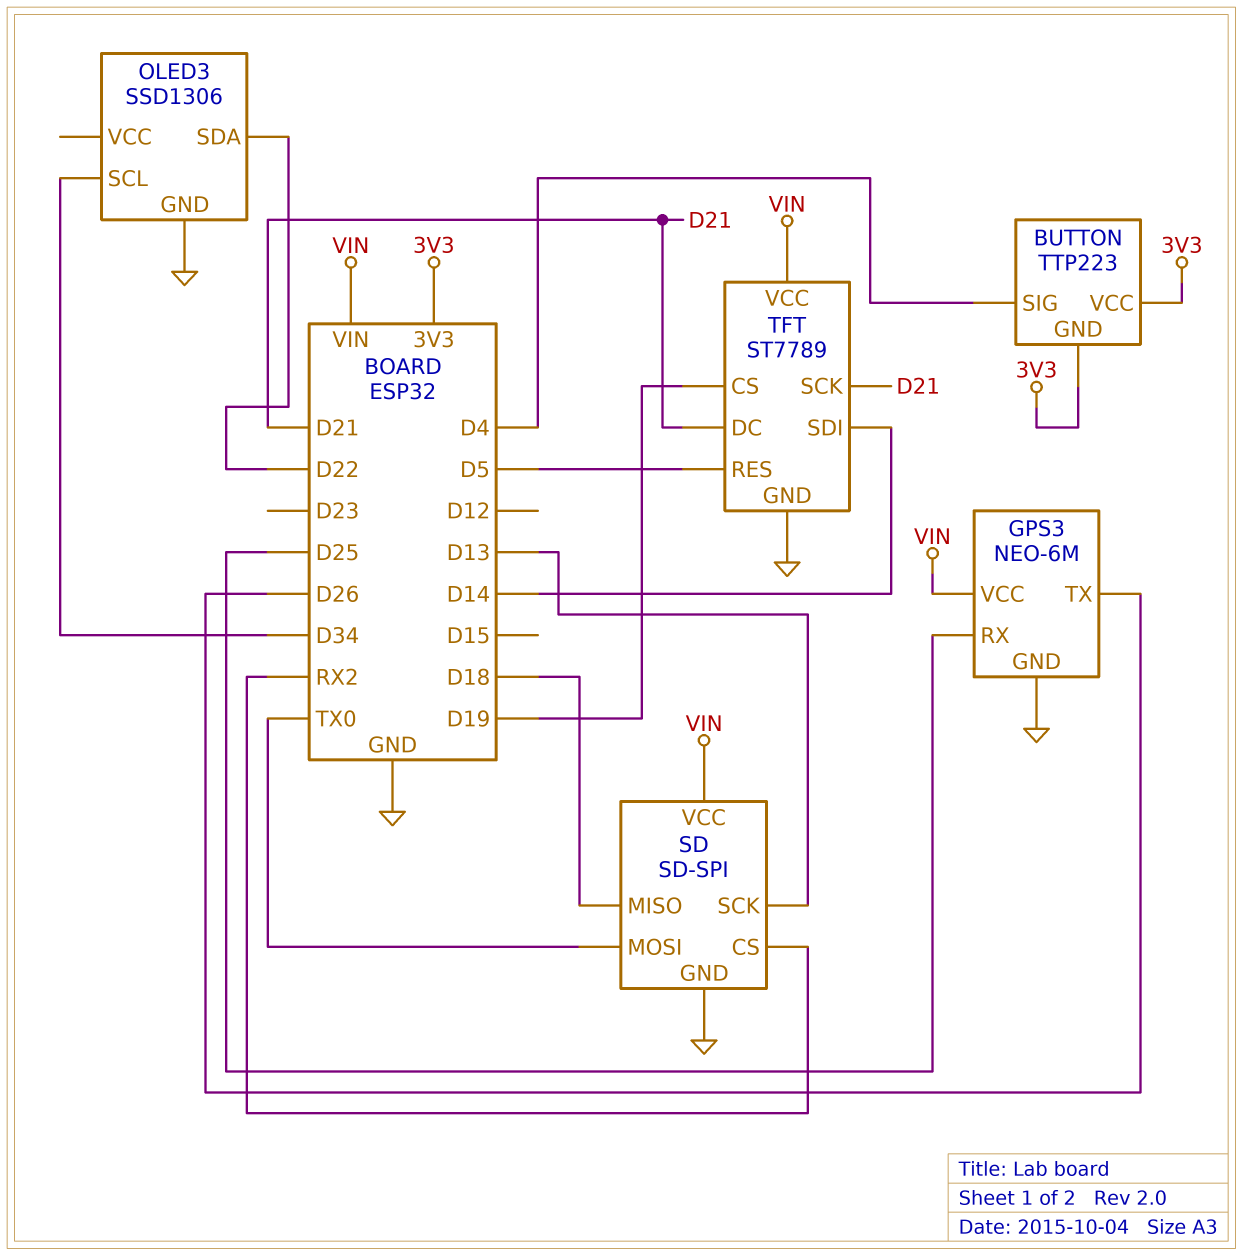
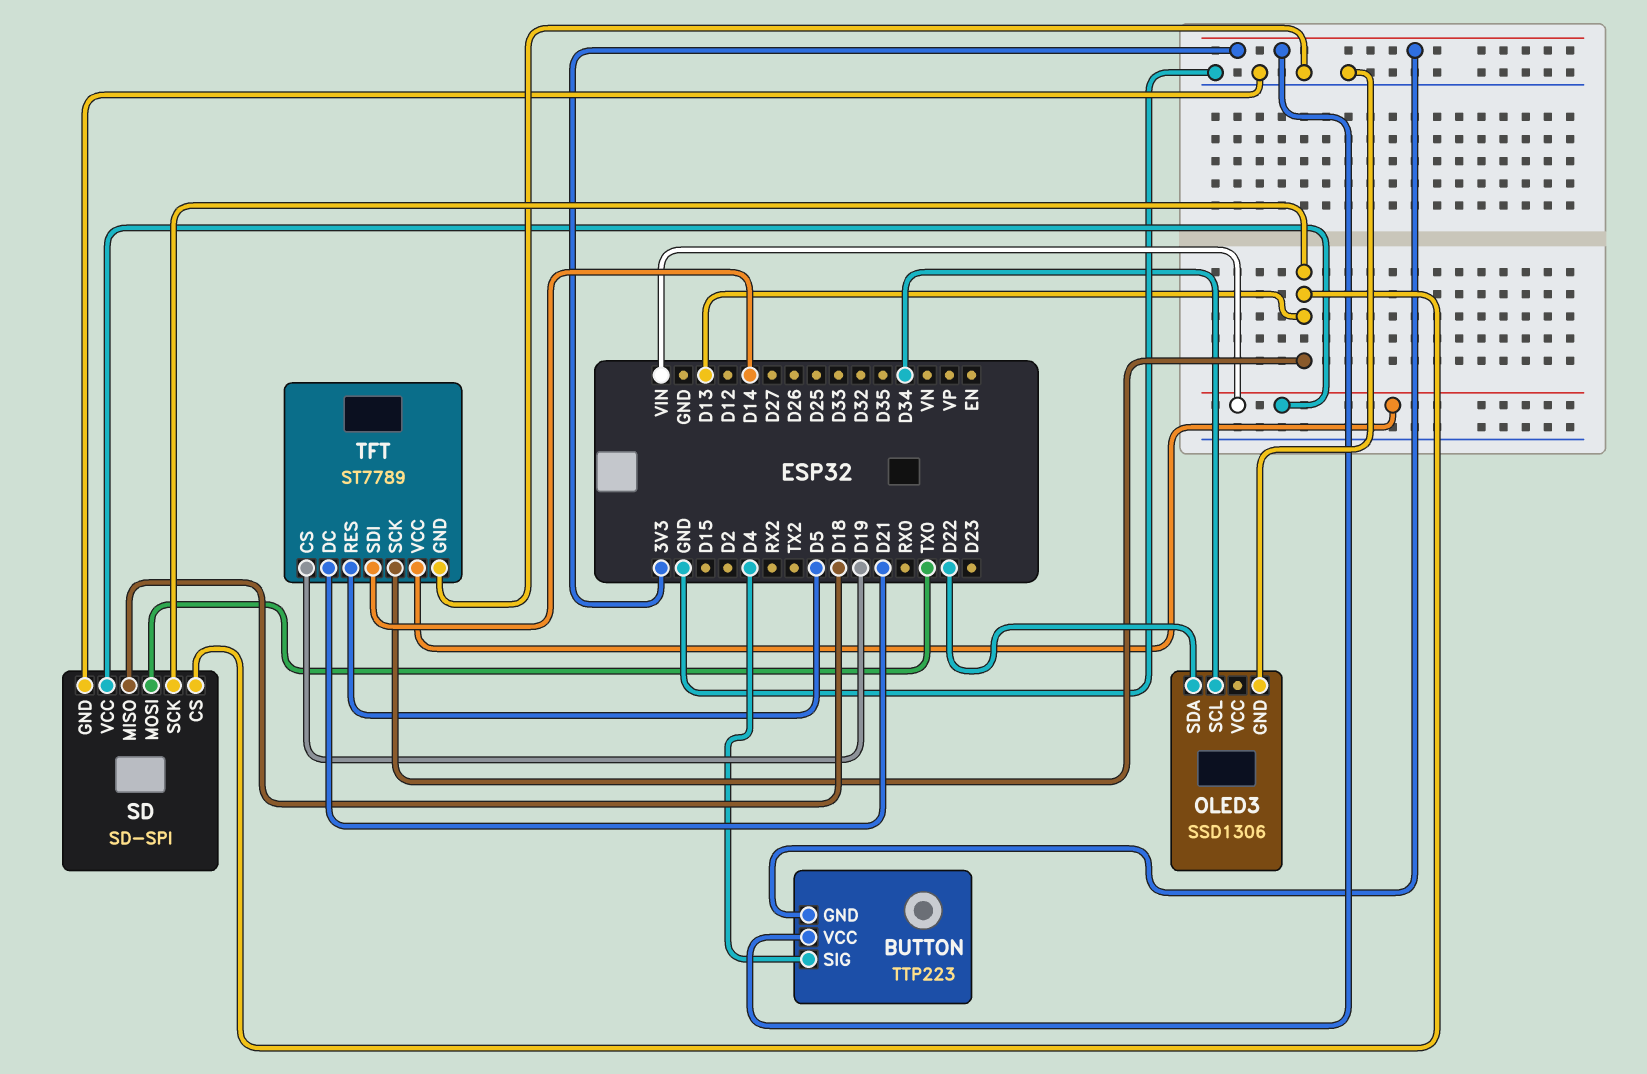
GPS3: NEO-6M -> none
GPS3 pin GND: GND -> none
GPS3 pin RX: D25 -> none
GPS3 pin TX: D26 -> none
GPS3 pin VCC: VIN -> none
SD pin CS: RX2 -> D13
TFT pin SCK: D21 -> D13

